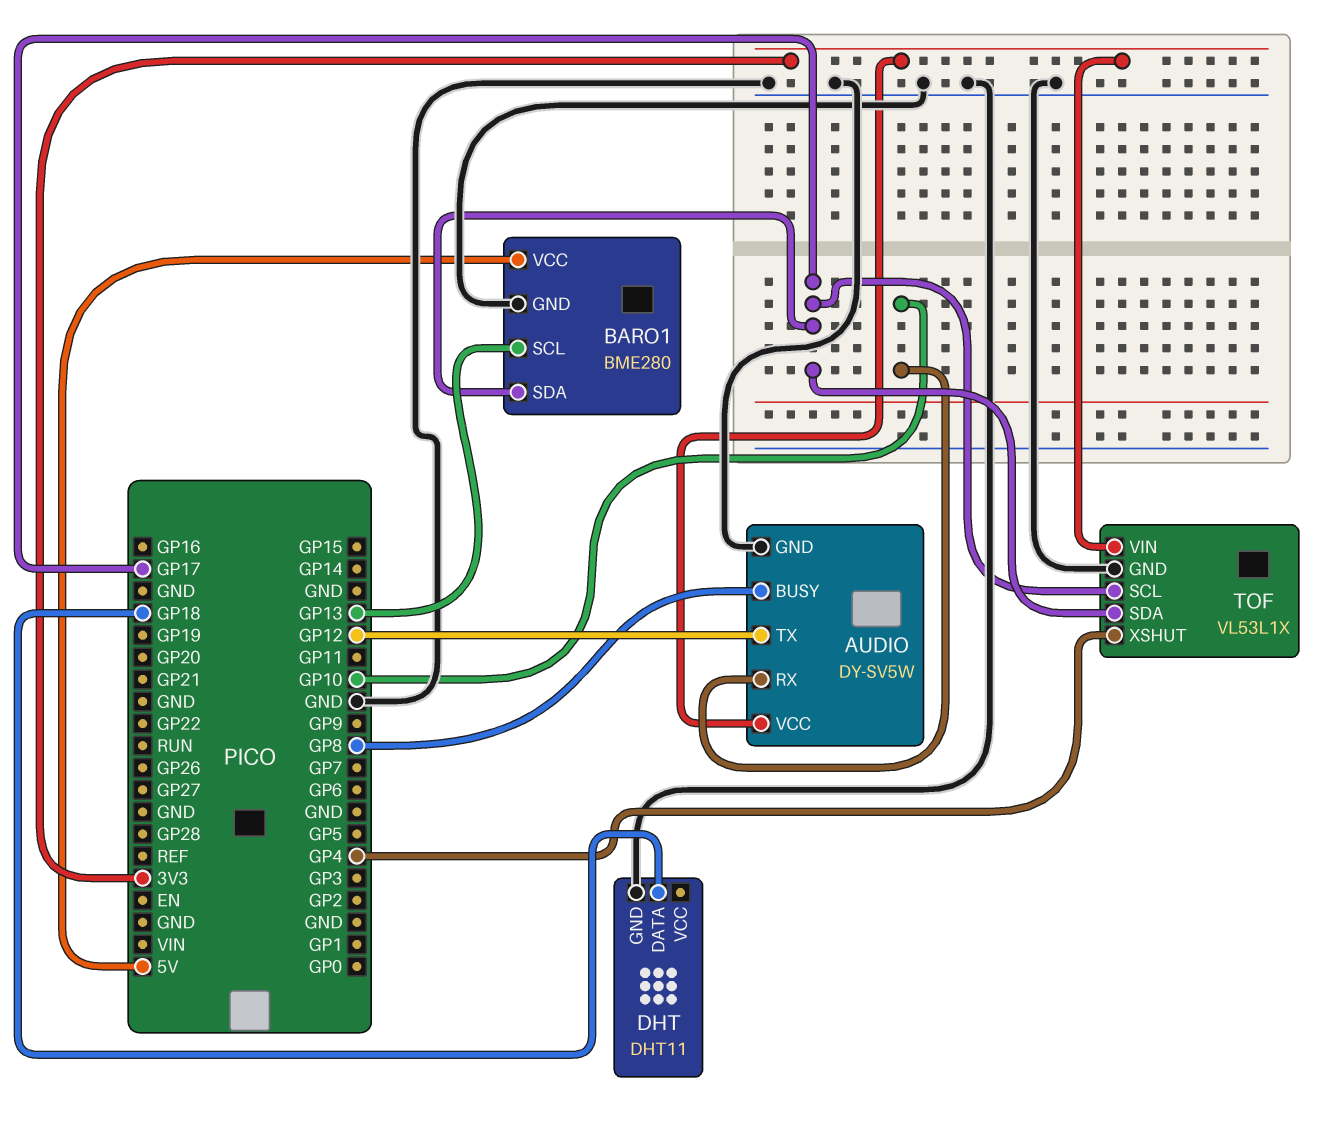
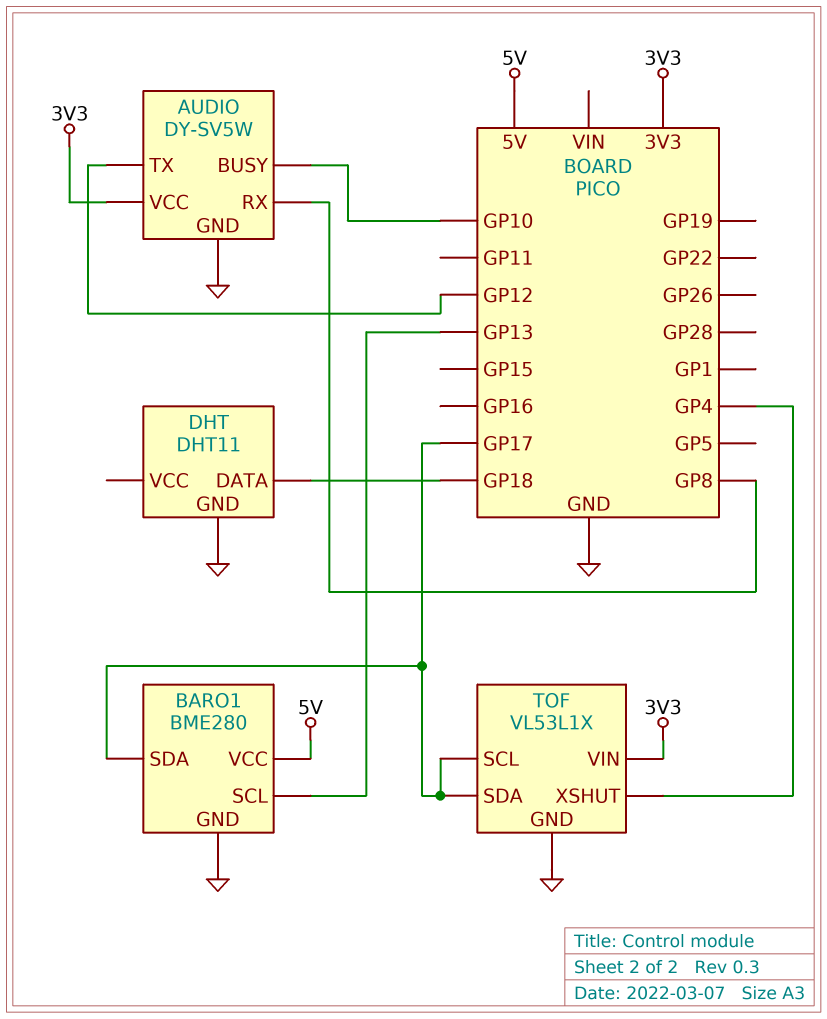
AUDIO pin BUSY: GP8 -> GP10
AUDIO pin RX: GP10 -> GP8

